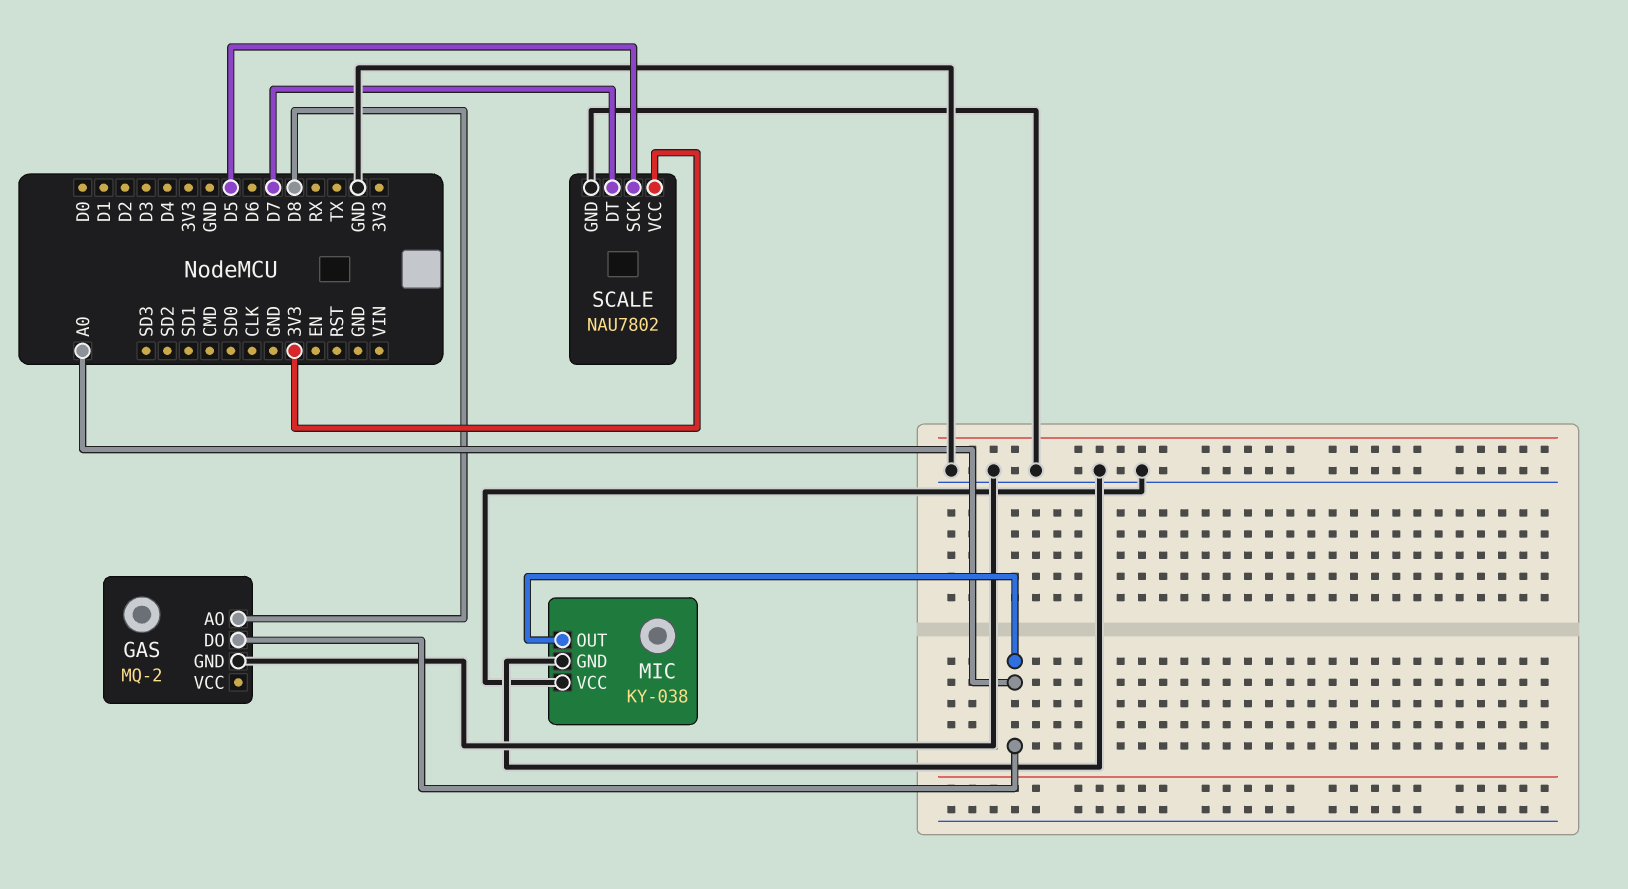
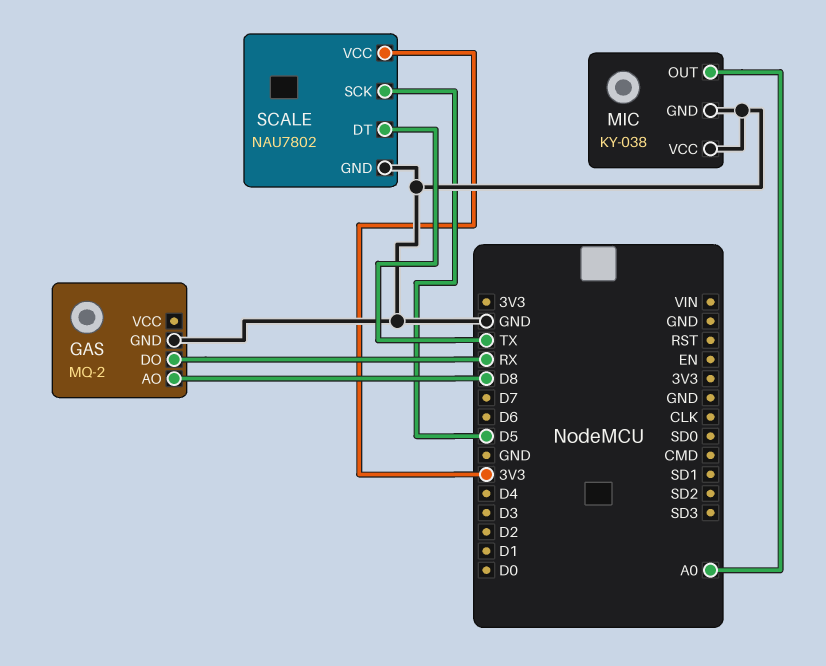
GAS pin DO: A0 -> RX
SCALE pin DT: D7 -> TX

